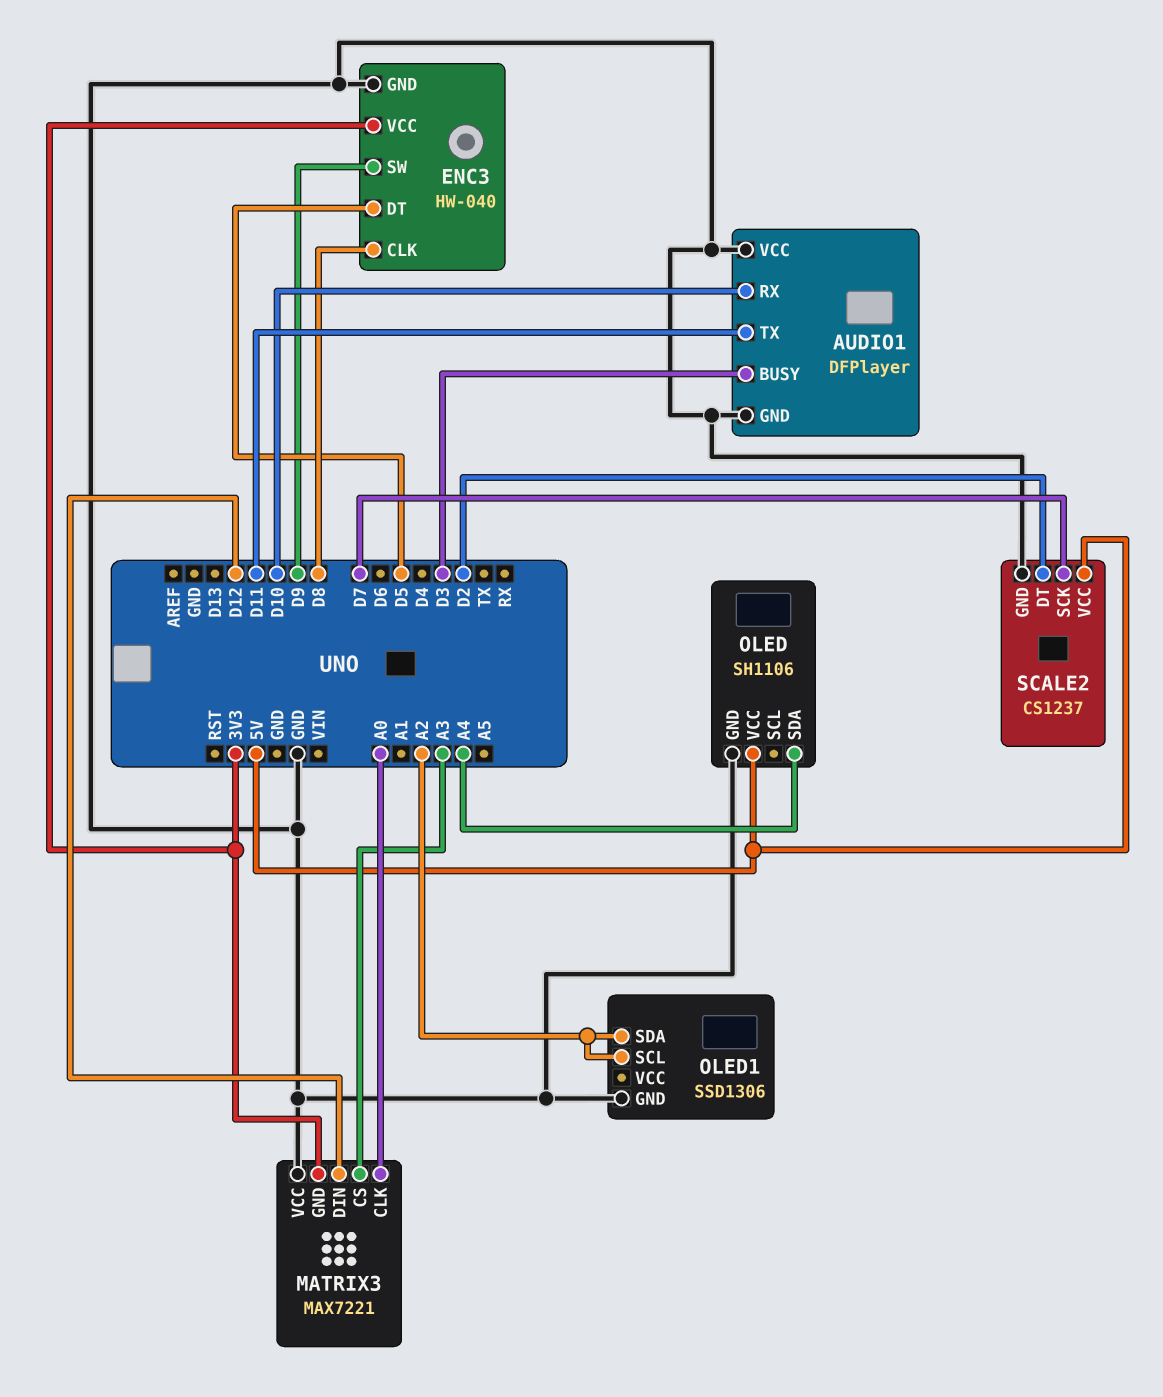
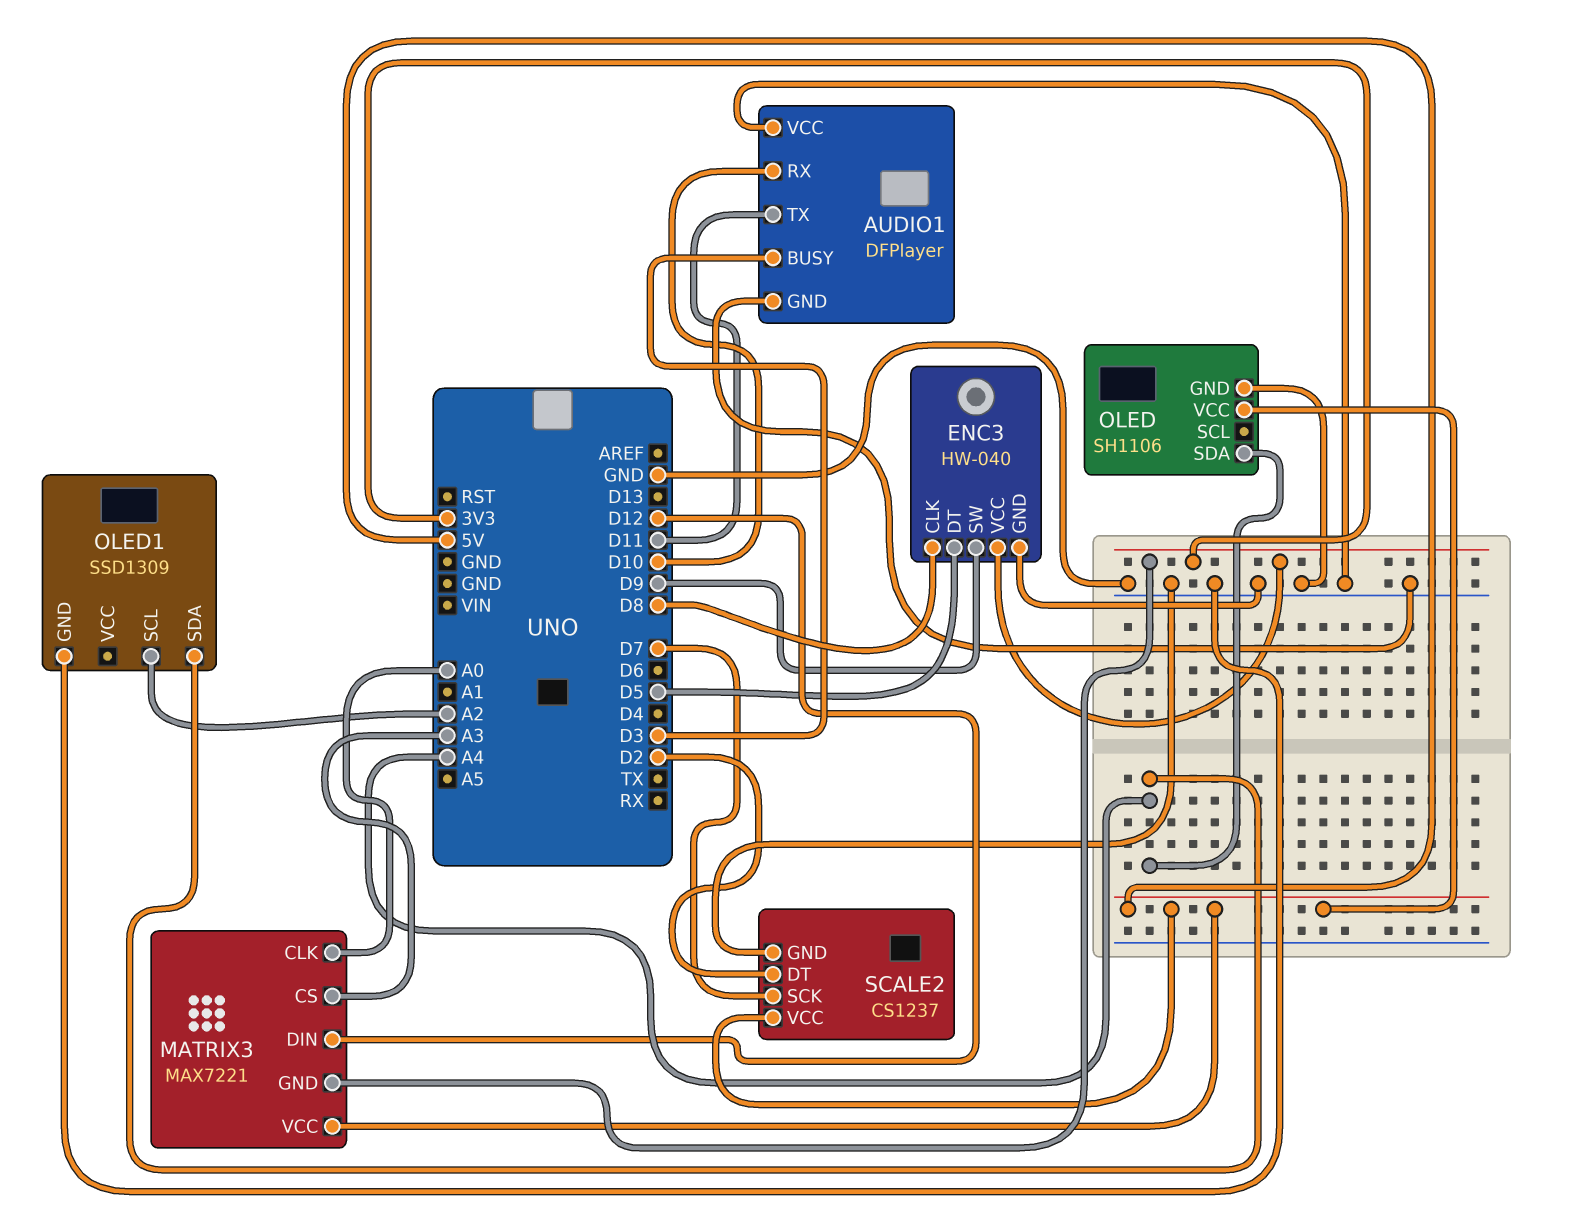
MATRIX3 pin VCC: GND -> 5V
OLED1: SSD1306 -> SSD1309
OLED1 pin SDA: A2 -> A4

